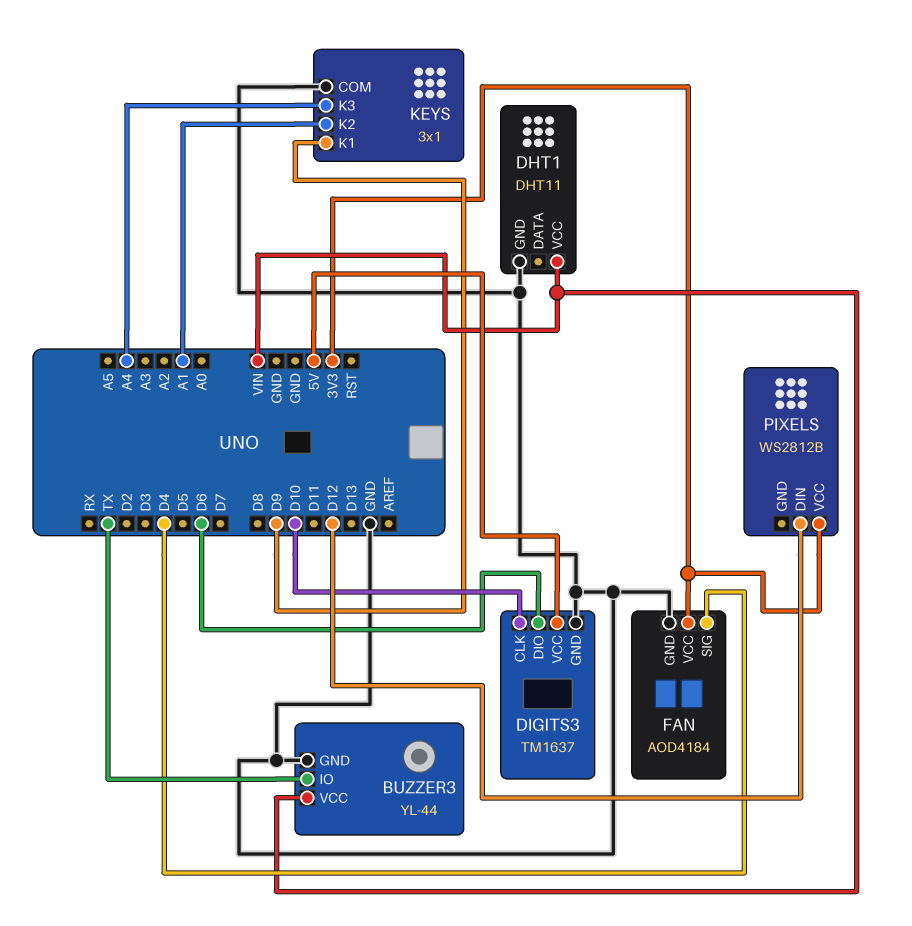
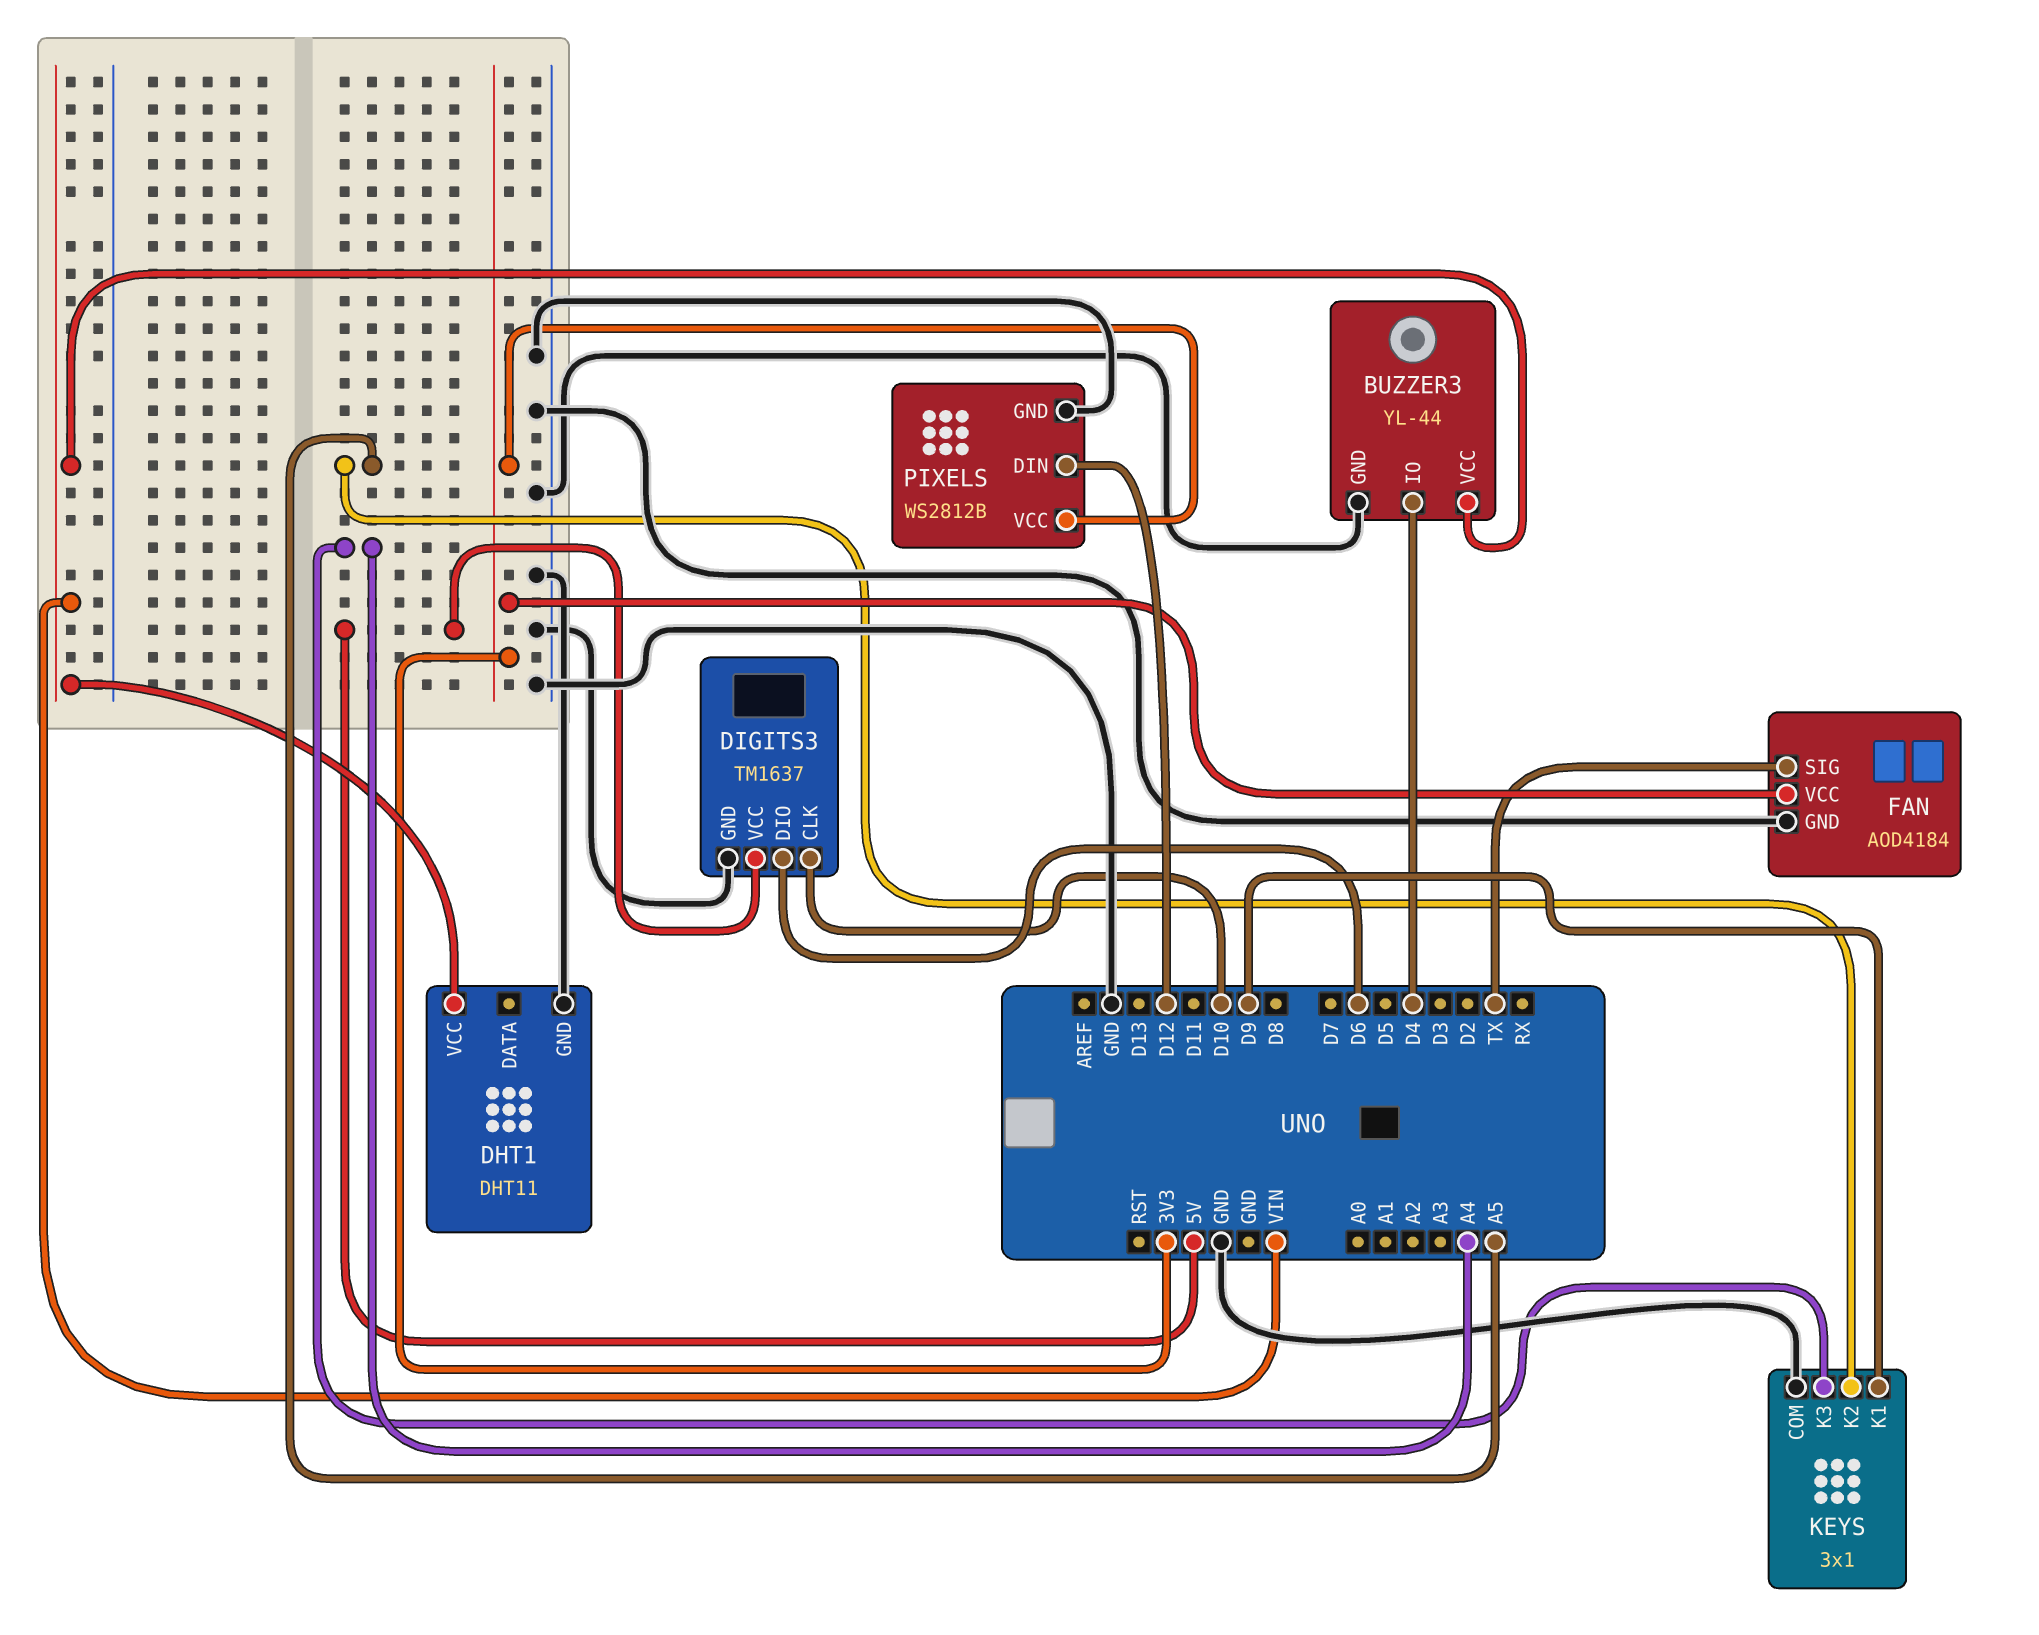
BUZZER3 pin IO: TX -> D4
FAN pin SIG: D4 -> TX
KEYS pin K2: A1 -> A5
PIXELS pin GND: none -> GND

